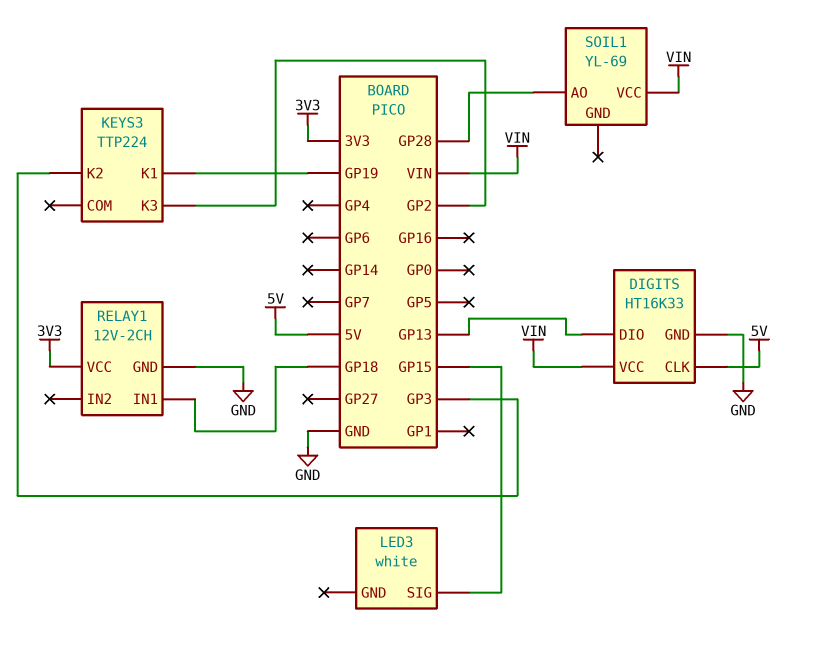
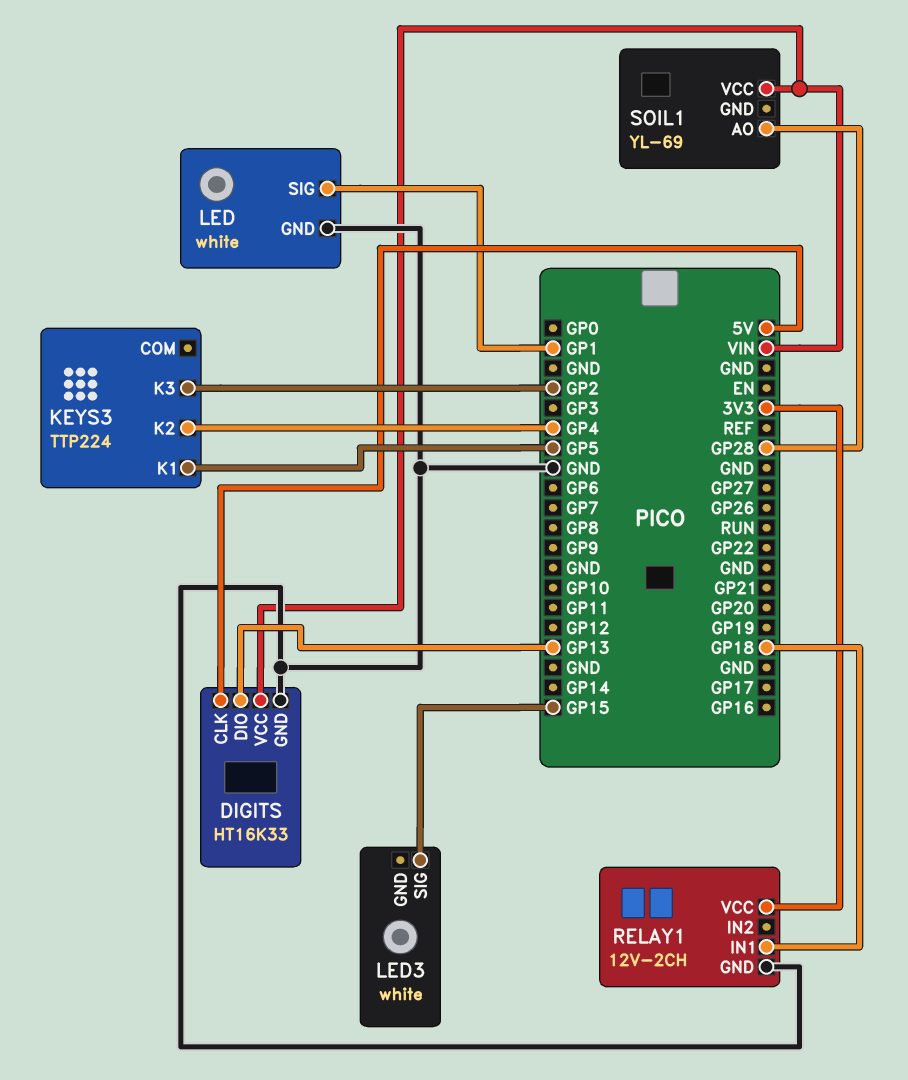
KEYS3 pin K1: GP19 -> GP5
KEYS3 pin K2: GP3 -> GP4
LED: none -> white
LED pin GND: none -> GND
LED pin SIG: none -> GP1

